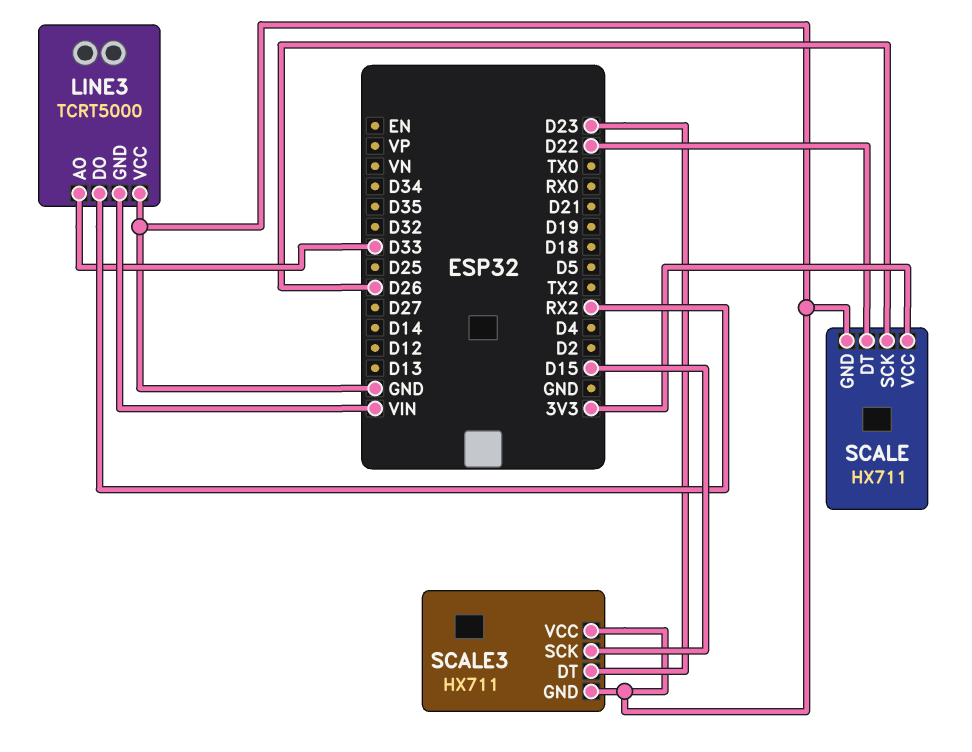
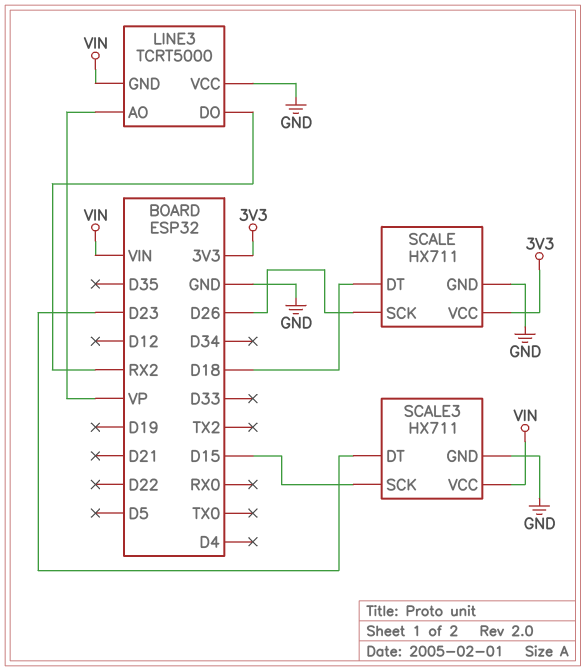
LINE3 pin AO: D33 -> VP
SCALE pin DT: D22 -> D18
SCALE3 pin VCC: GND -> VIN

